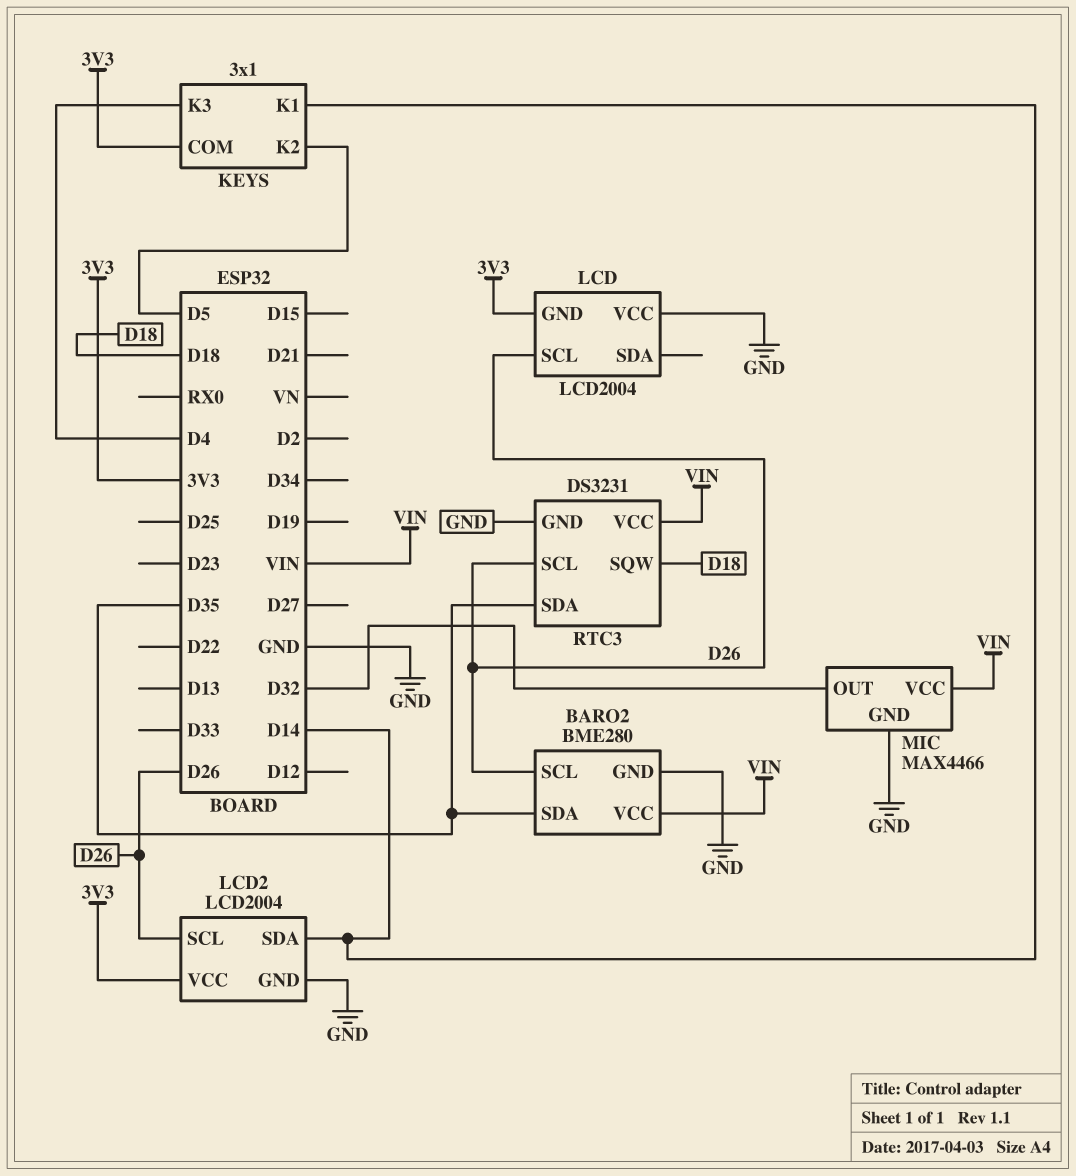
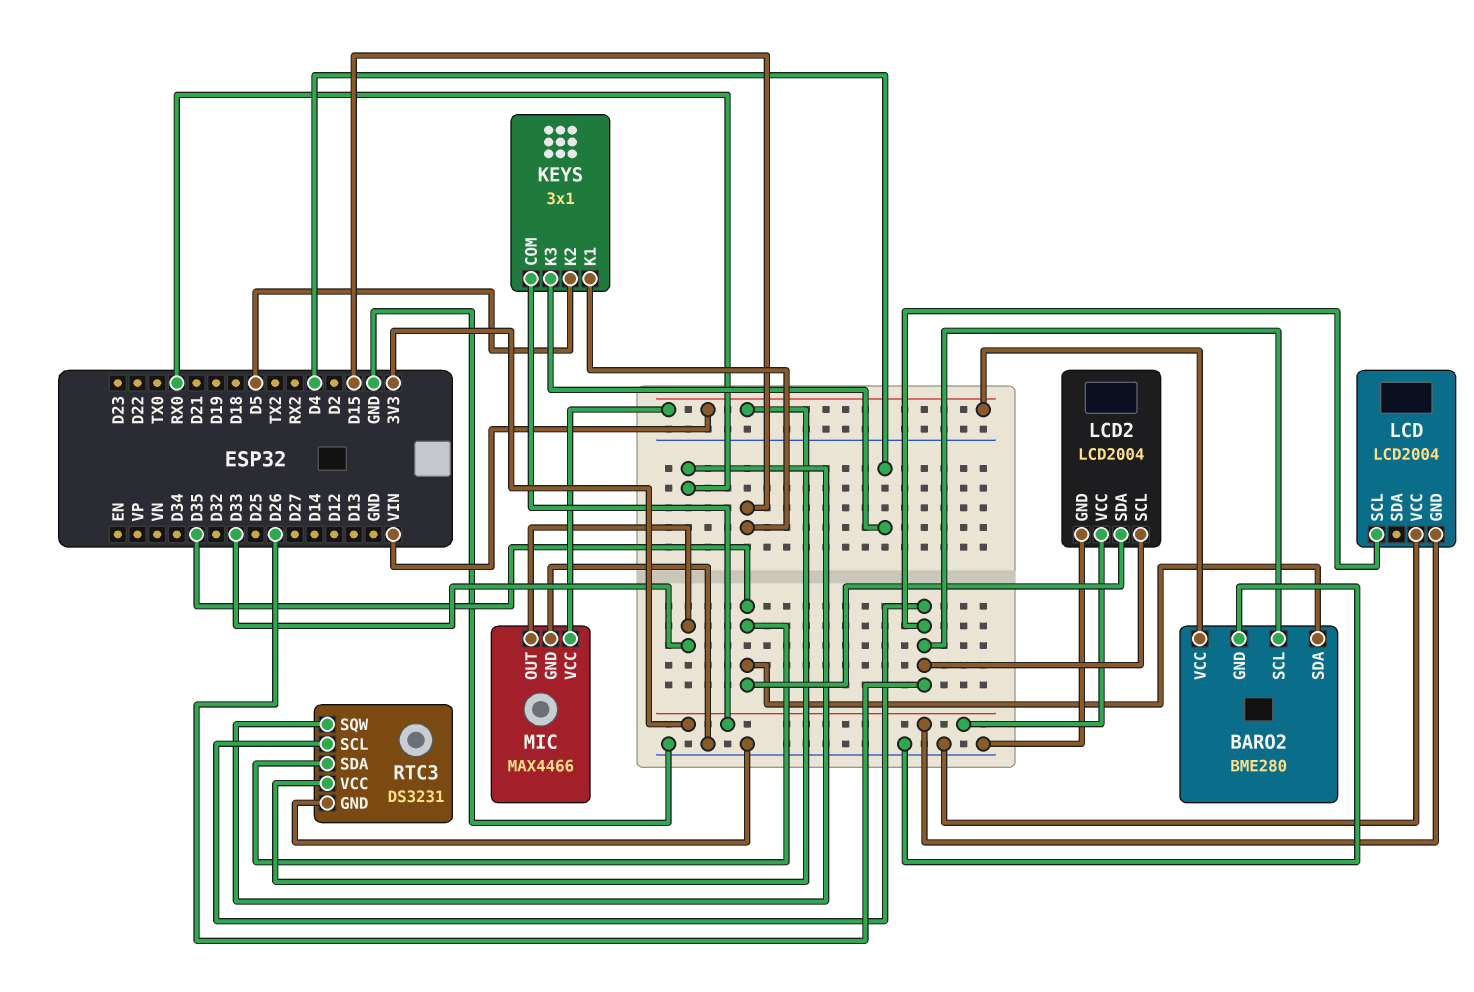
KEYS pin K1: D14 -> D15
LCD2 pin SDA: D14 -> D35
MIC pin OUT: D32 -> D33
RTC3 pin SQW: D18 -> RX0

